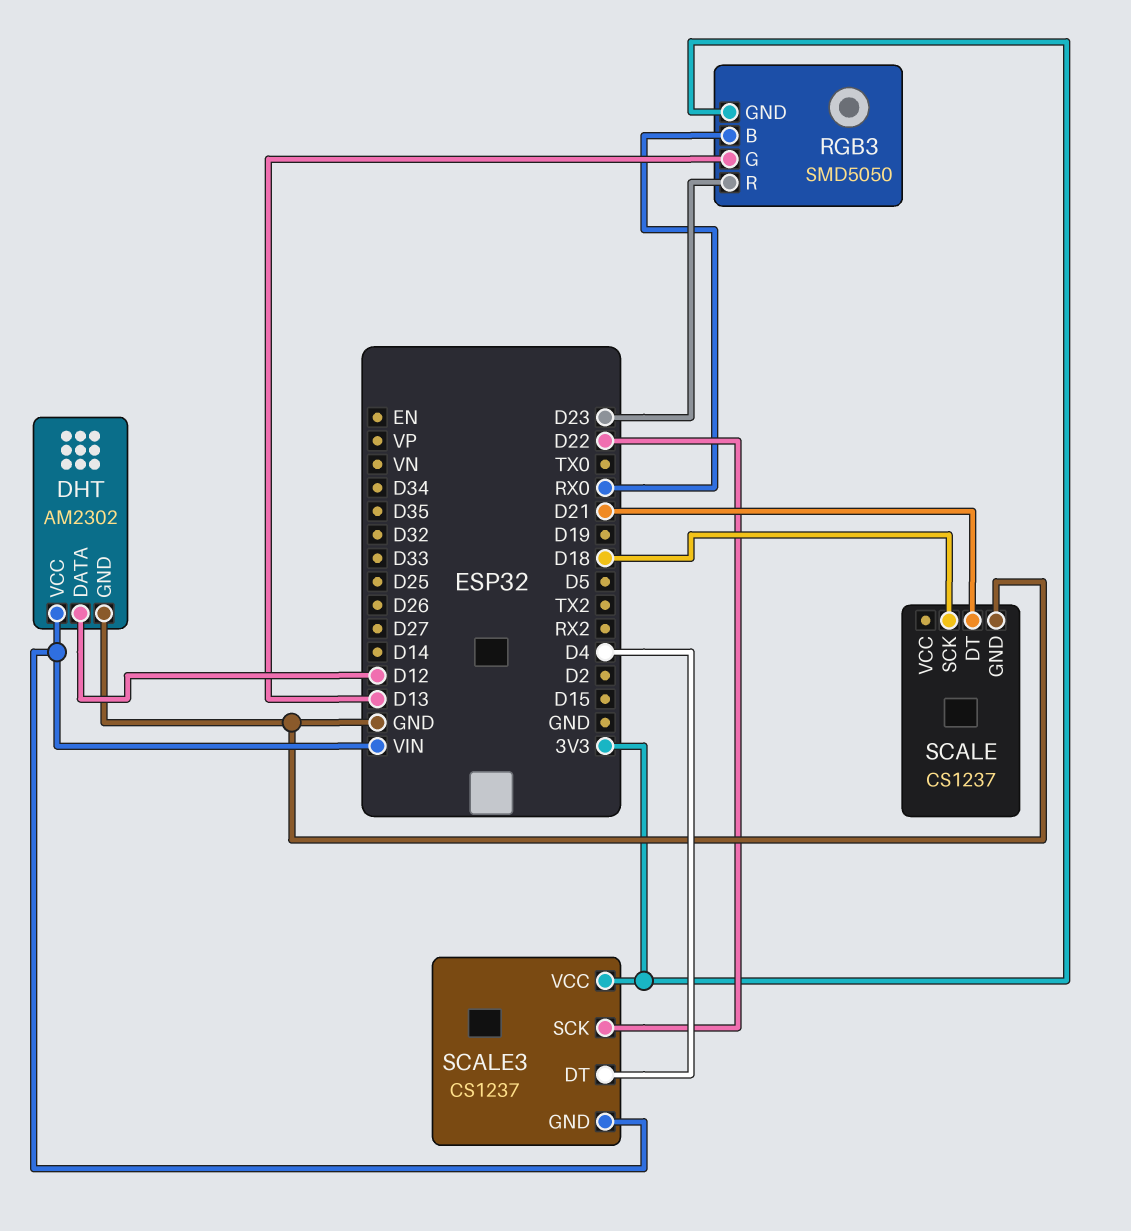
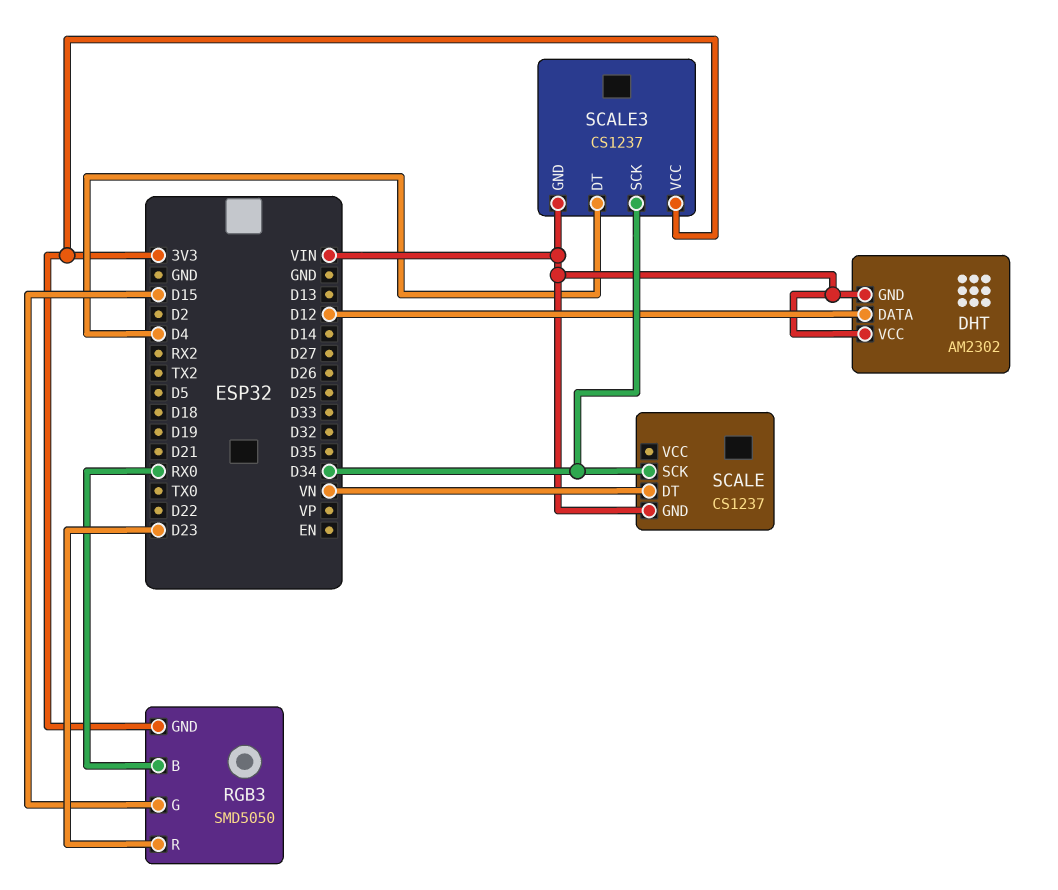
DHT pin GND: GND -> VIN
RGB3 pin G: D13 -> D15
SCALE pin DT: D21 -> VN
SCALE pin GND: GND -> VIN
SCALE pin SCK: D18 -> D34
SCALE3 pin SCK: D22 -> D34

